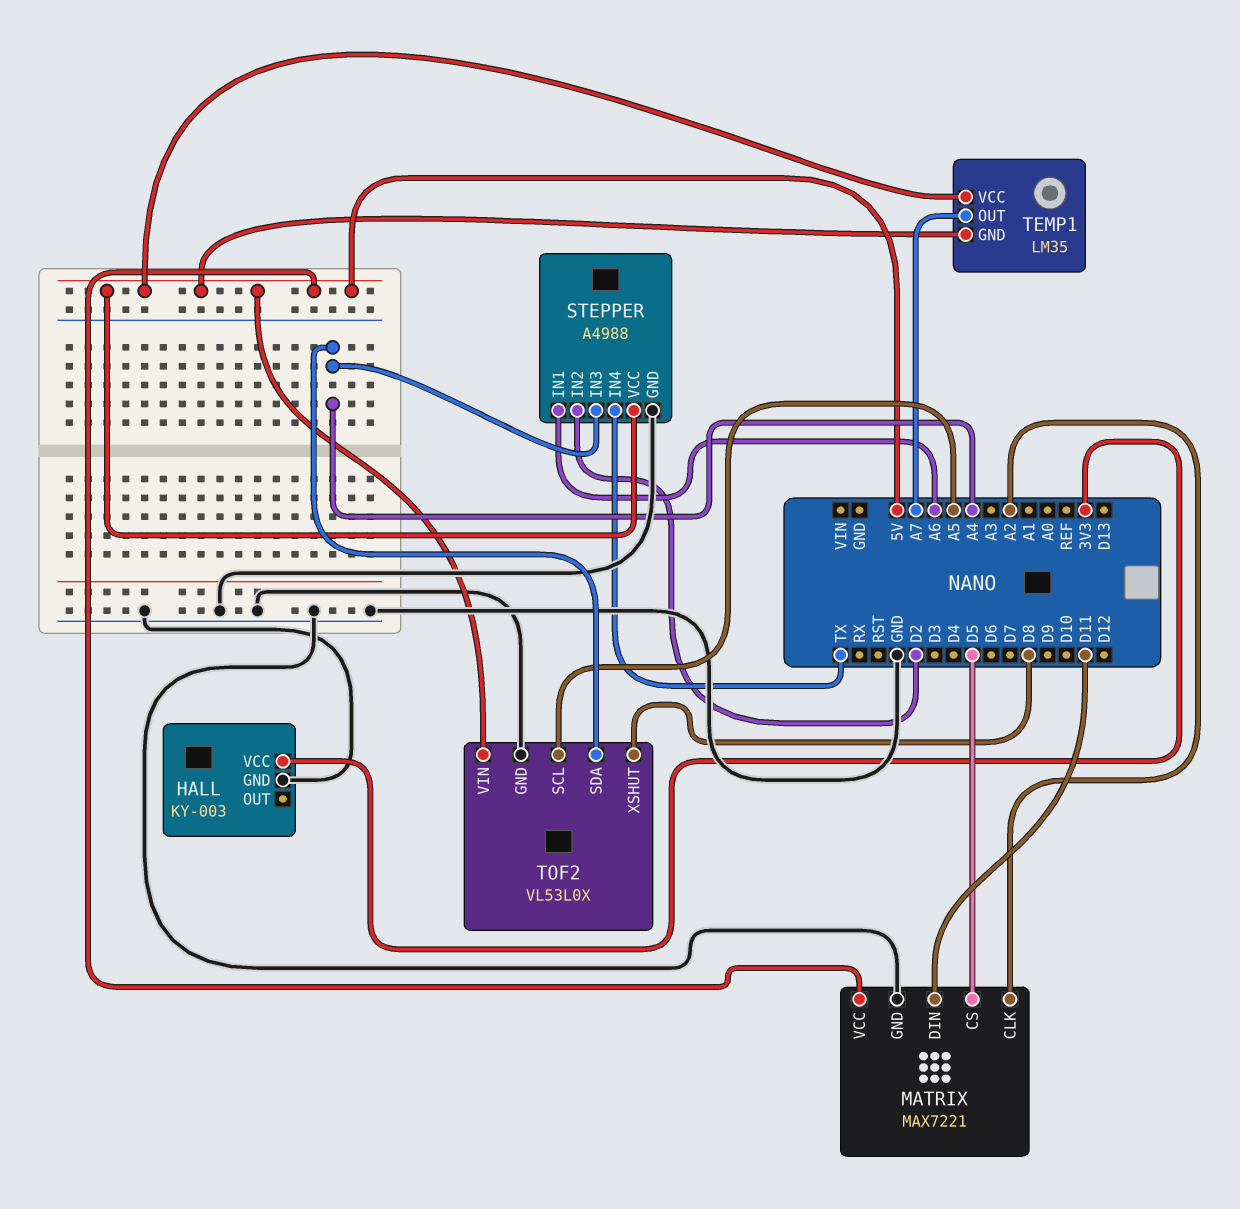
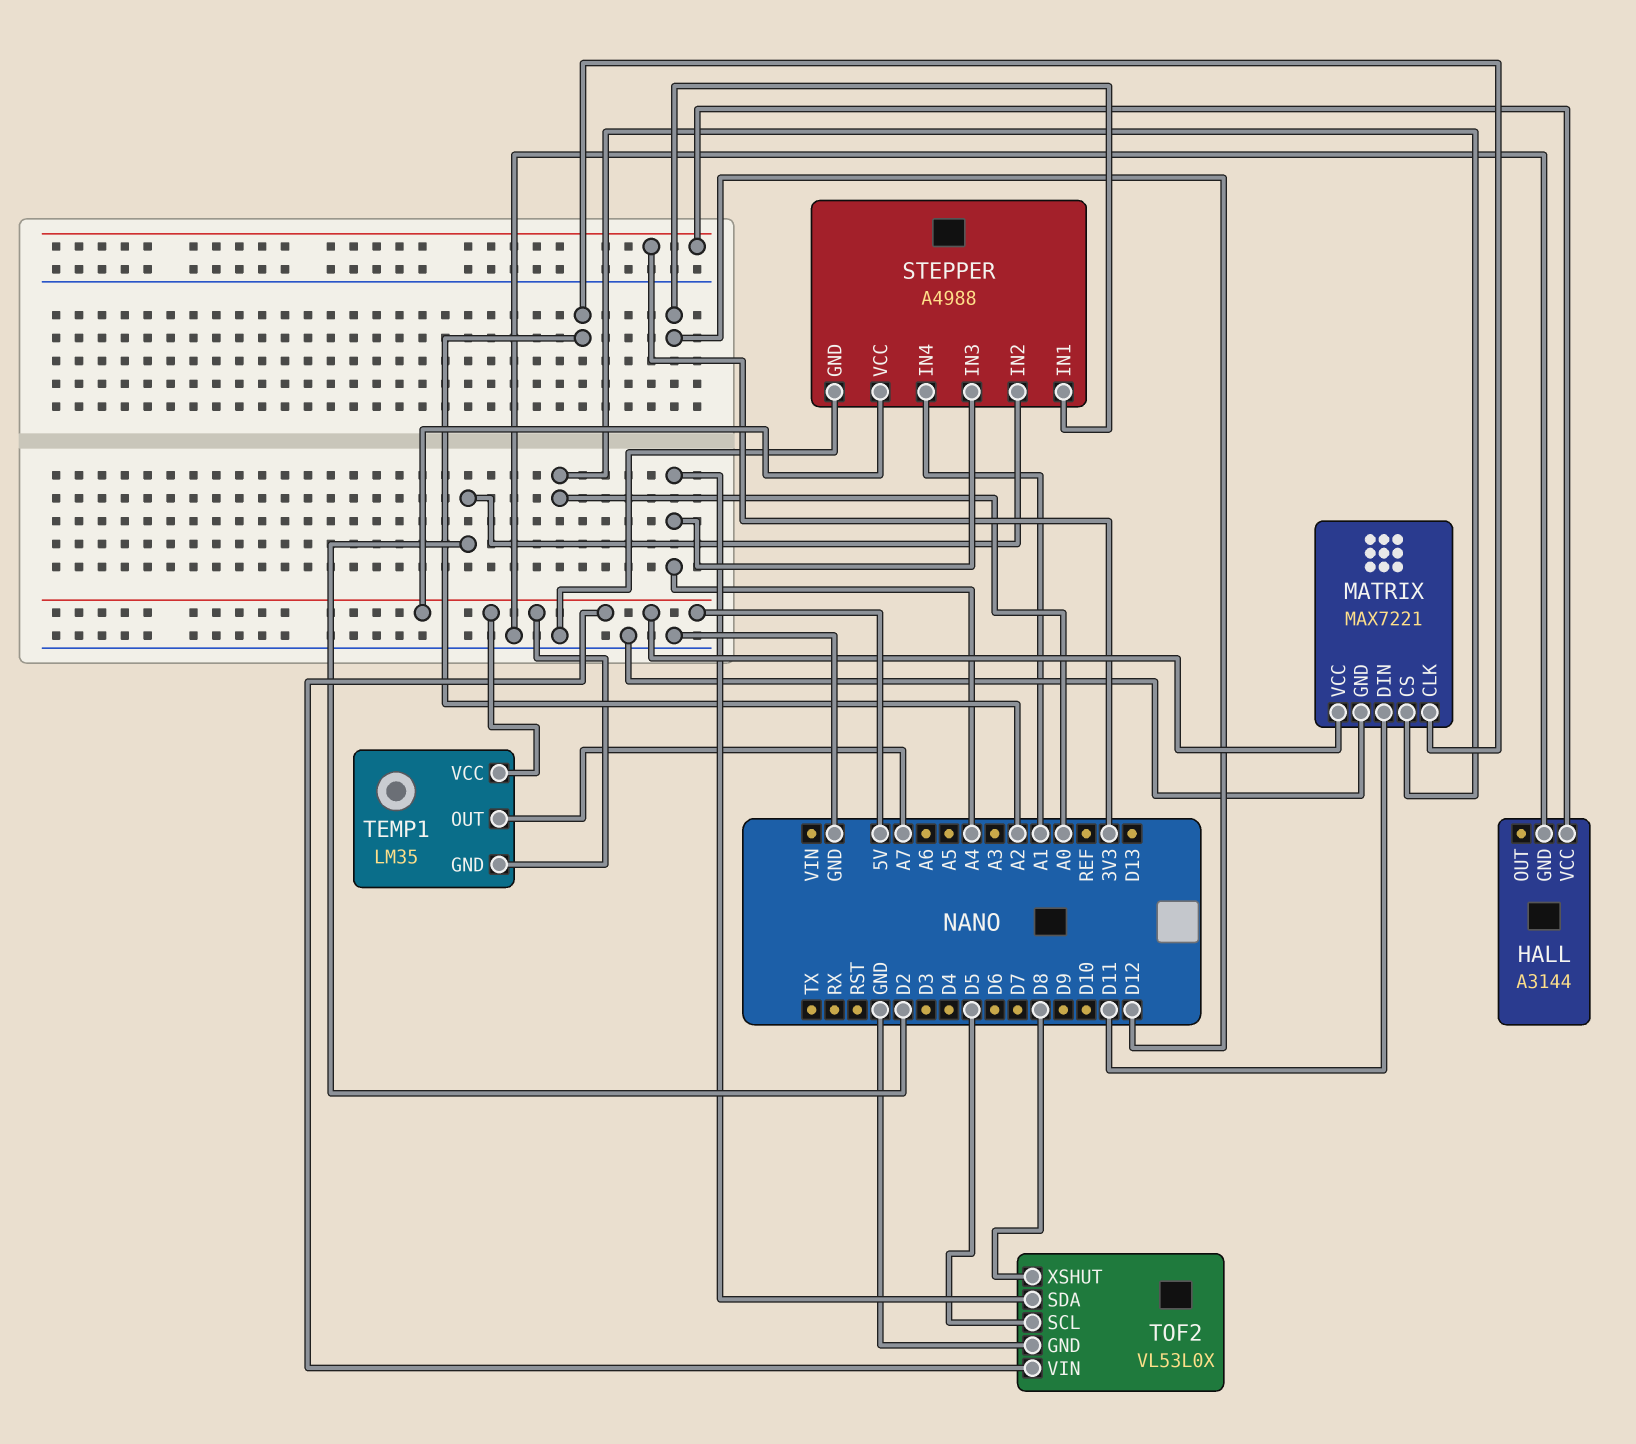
HALL: KY-003 -> A3144
MATRIX pin CS: D5 -> A0
STEPPER pin IN1: A6 -> D12
STEPPER pin IN4: TX -> A1
TOF2 pin SCL: A5 -> D5

